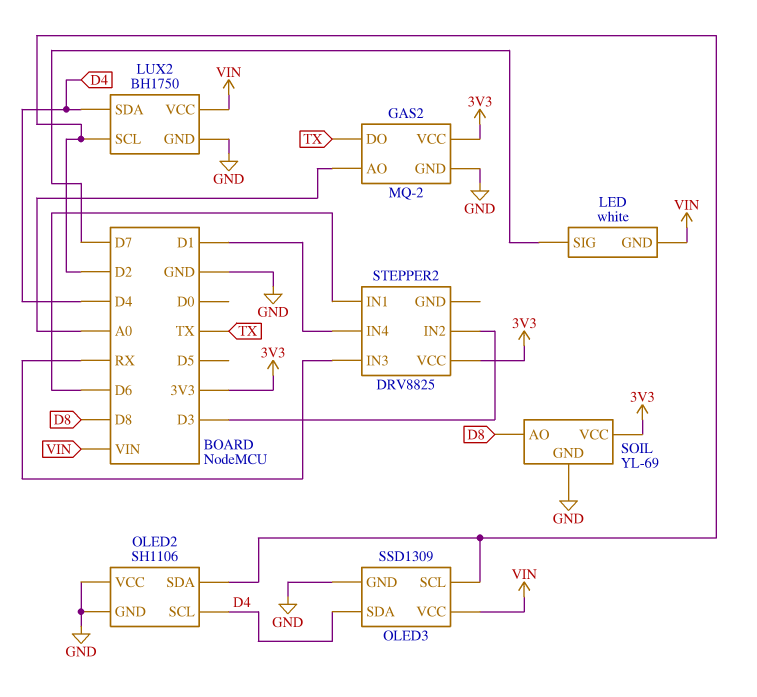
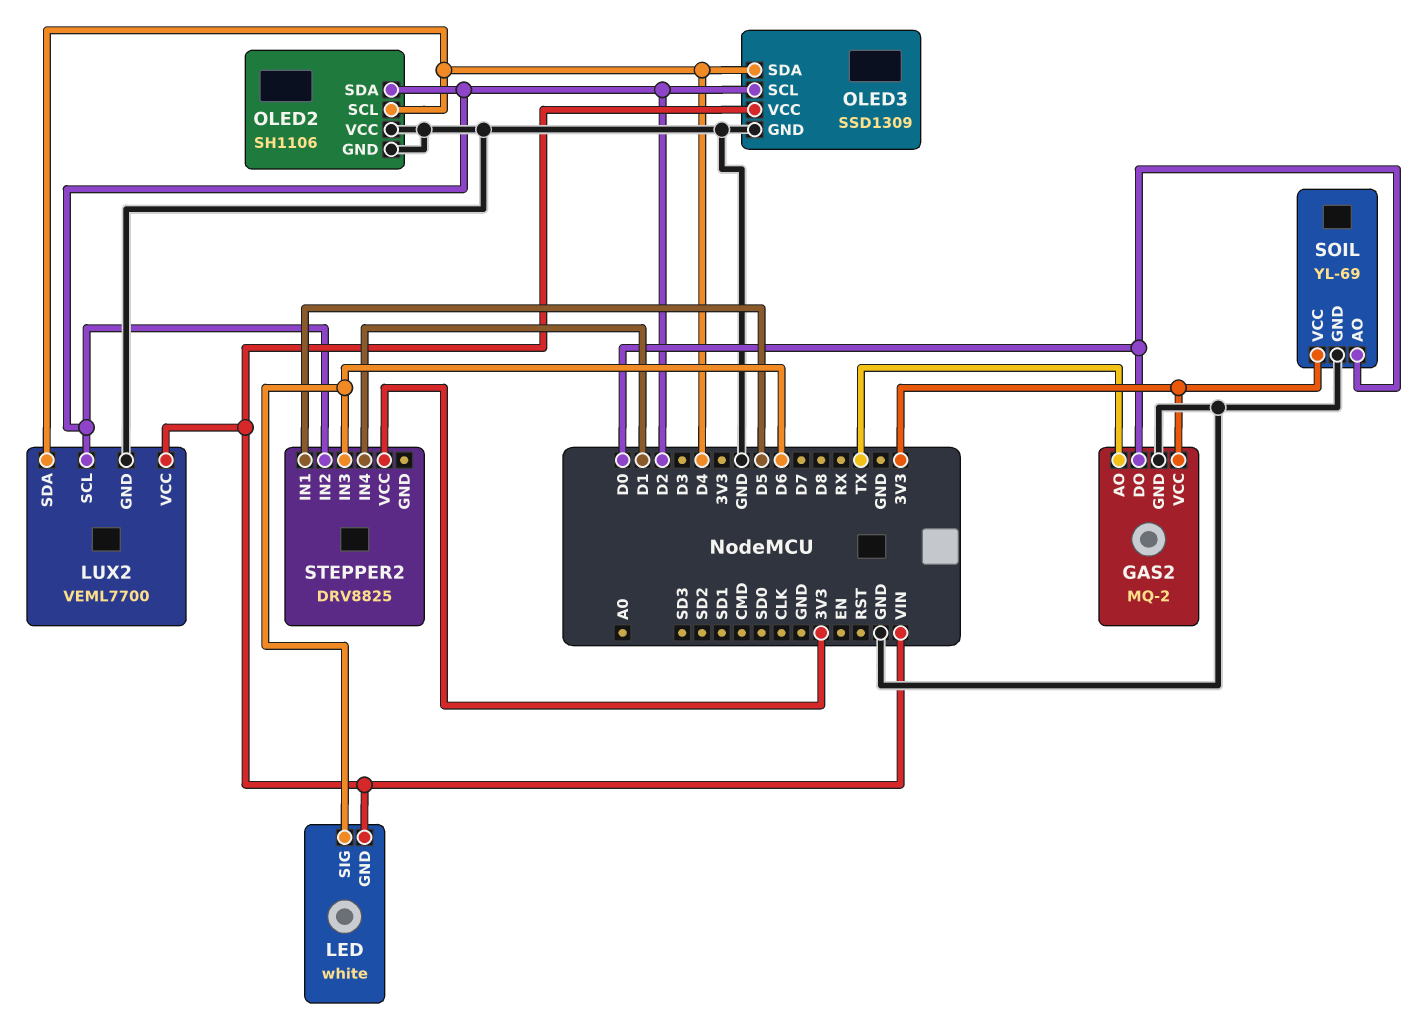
GAS2 pin AO: A0 -> TX
GAS2 pin DO: TX -> D0
LED pin SIG: D7 -> D6
LUX2: BH1750 -> VEML7700
SOIL pin AO: D8 -> D0
STEPPER2 pin IN1: D6 -> D5
STEPPER2 pin IN2: D3 -> D2
STEPPER2 pin IN3: RX -> D6

